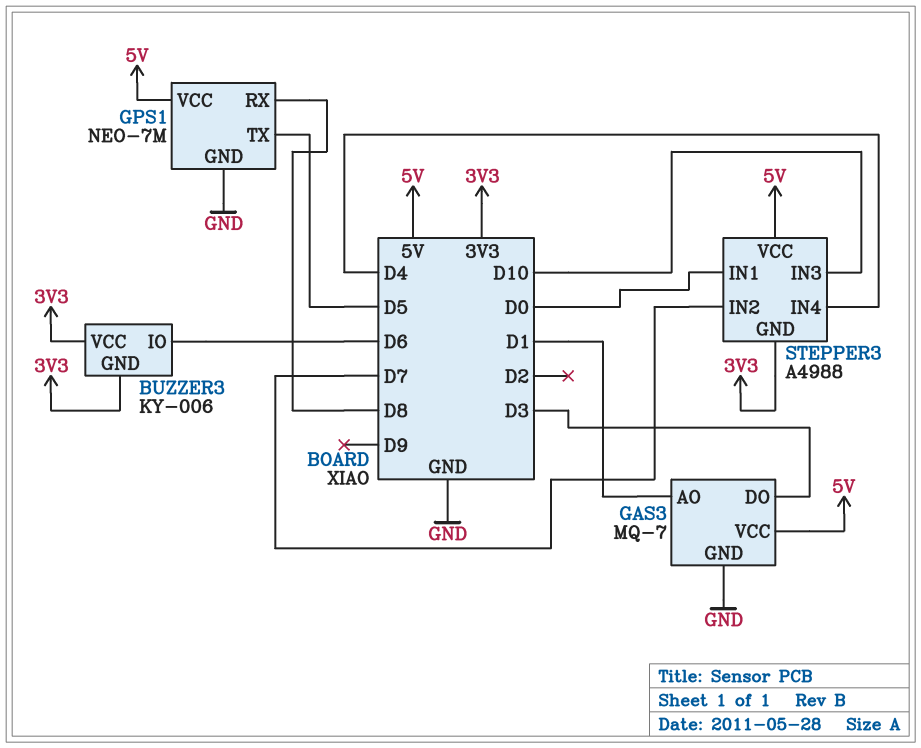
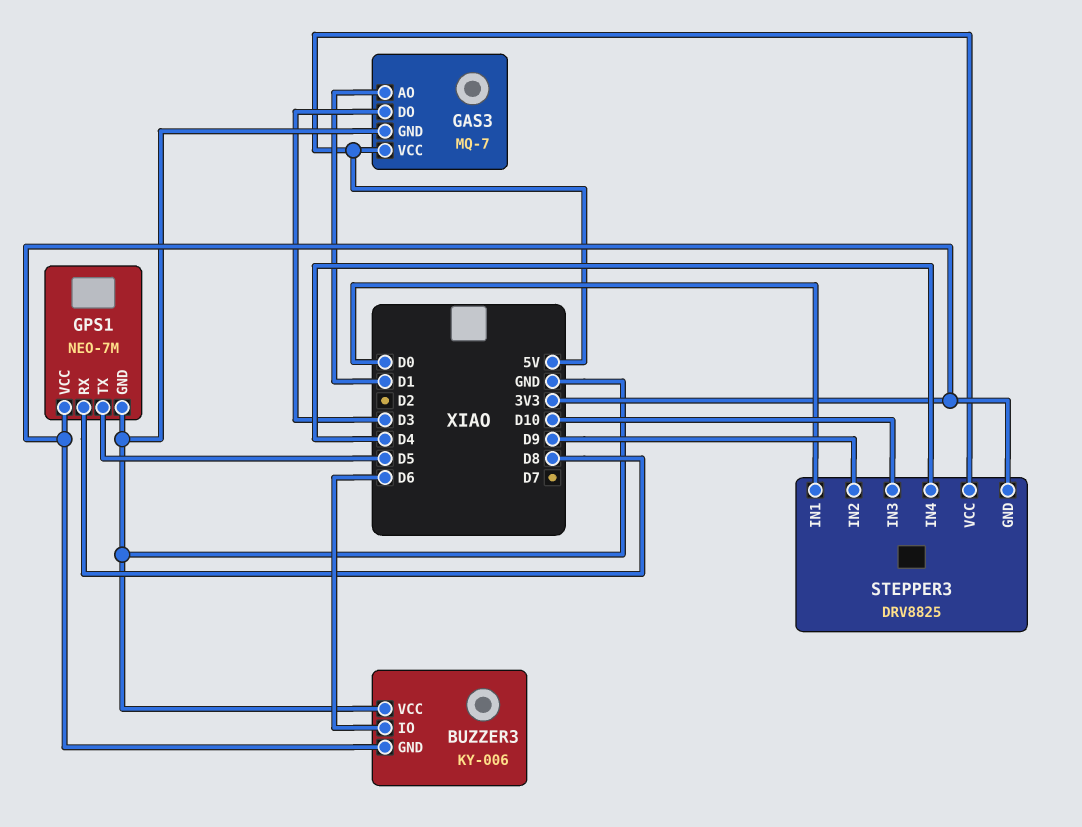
BUZZER3 pin VCC: 3V3 -> GND
GPS1 pin VCC: 5V -> 3V3
STEPPER3: A4988 -> DRV8825
STEPPER3 pin IN2: D7 -> D9

